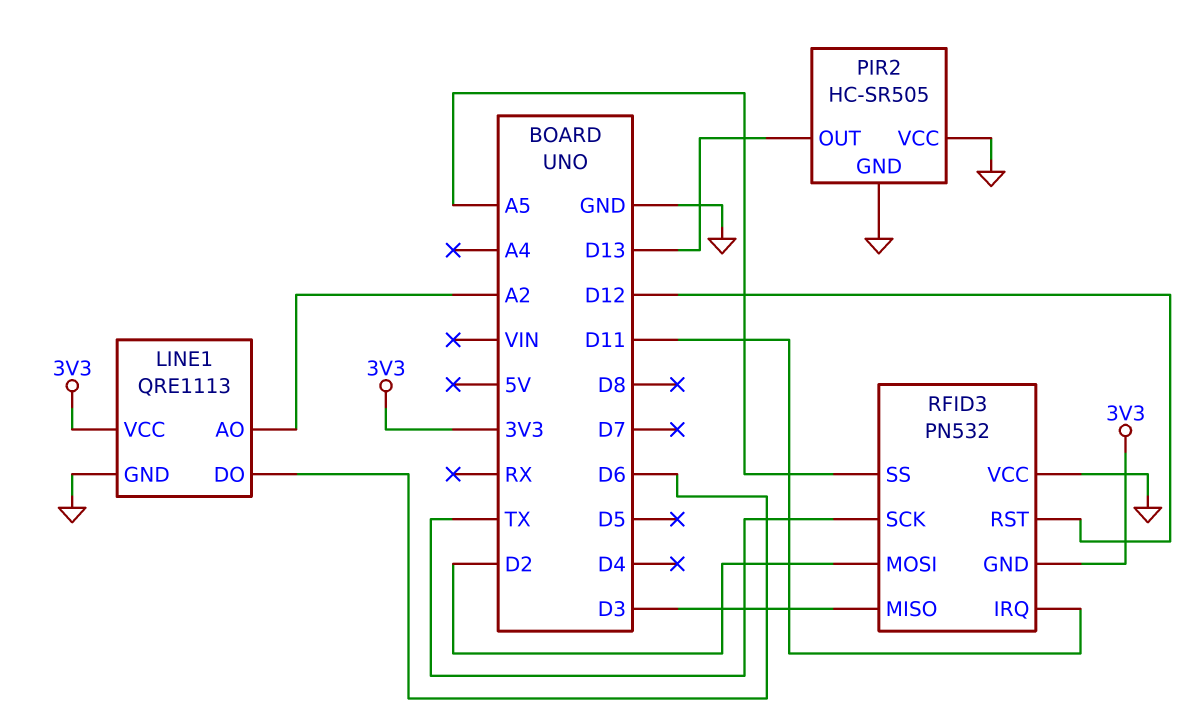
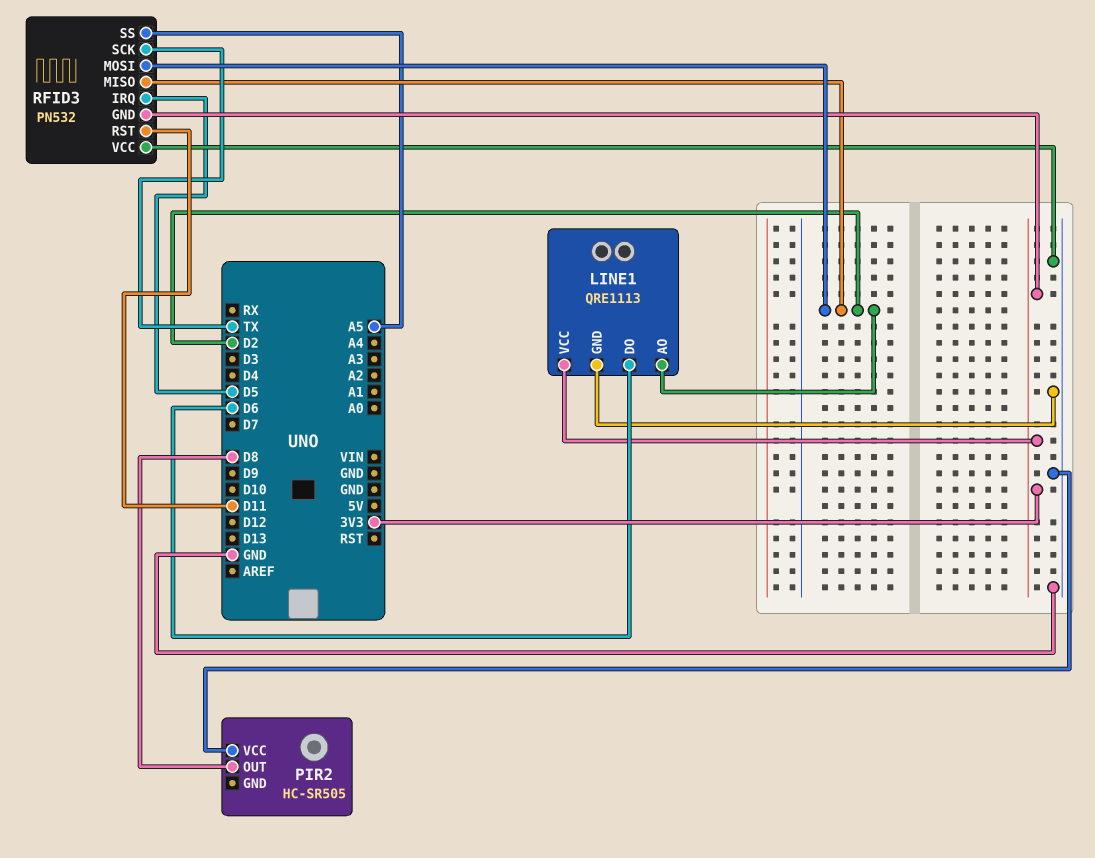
LINE1 pin AO: A2 -> D2
PIR2 pin GND: GND -> none
PIR2 pin OUT: D13 -> D8
RFID3 pin IRQ: D11 -> D5
RFID3 pin MISO: D3 -> D2
RFID3 pin RST: D12 -> D11

